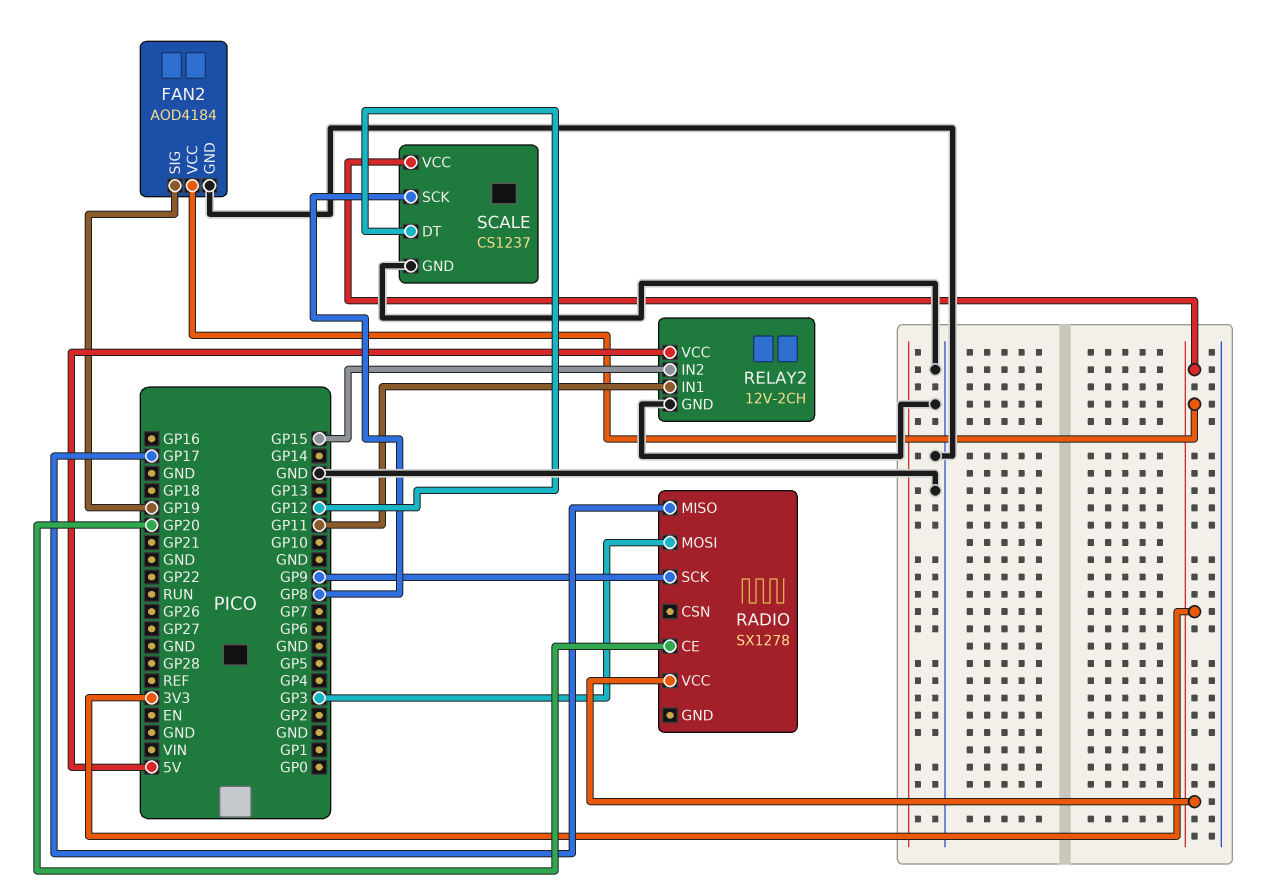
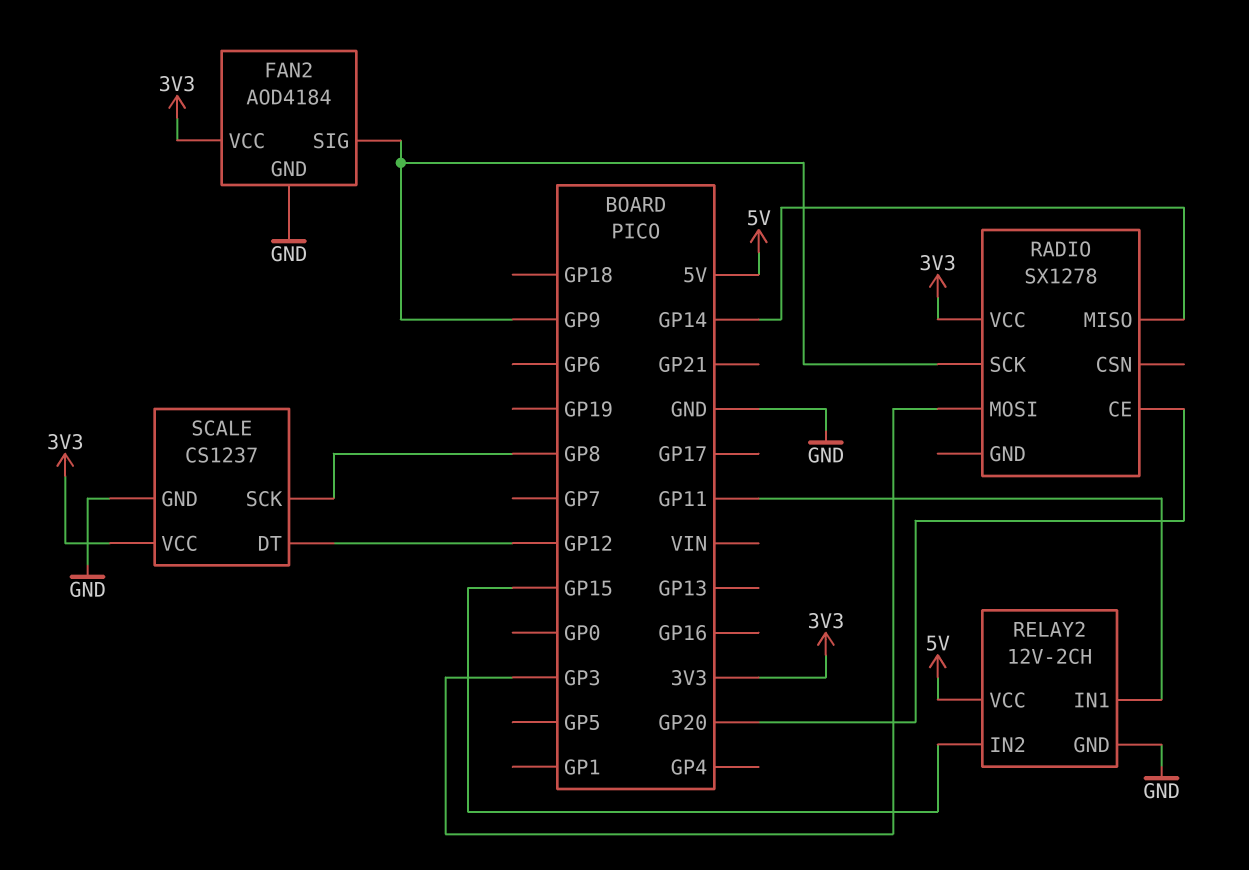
FAN2 pin SIG: GP19 -> GP9
RADIO pin MISO: GP17 -> GP14

